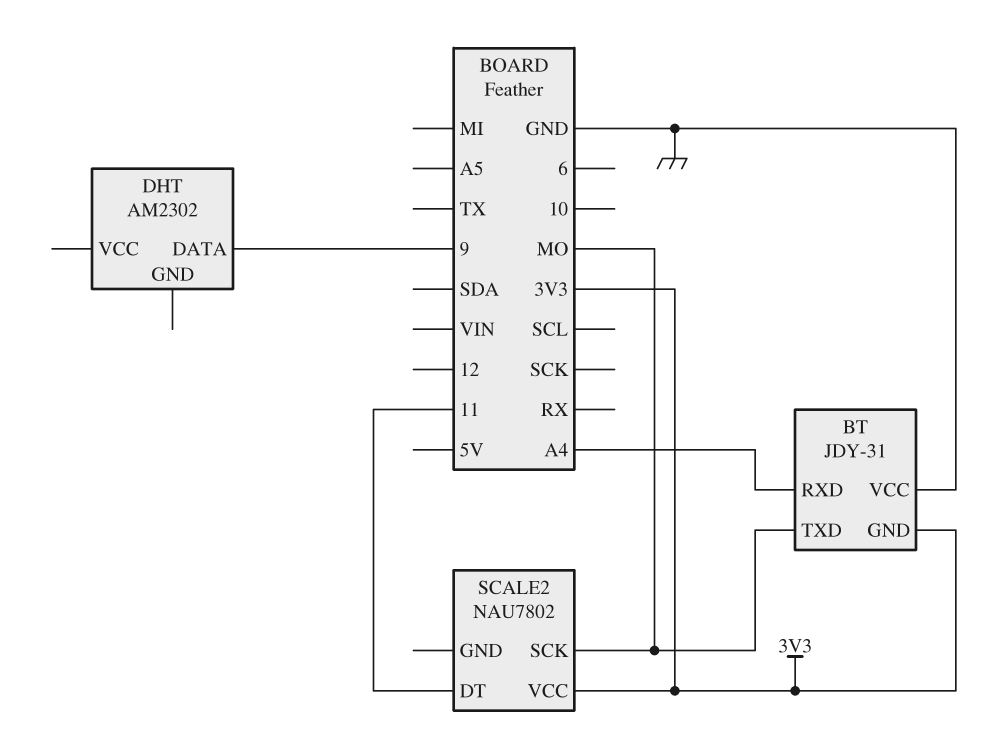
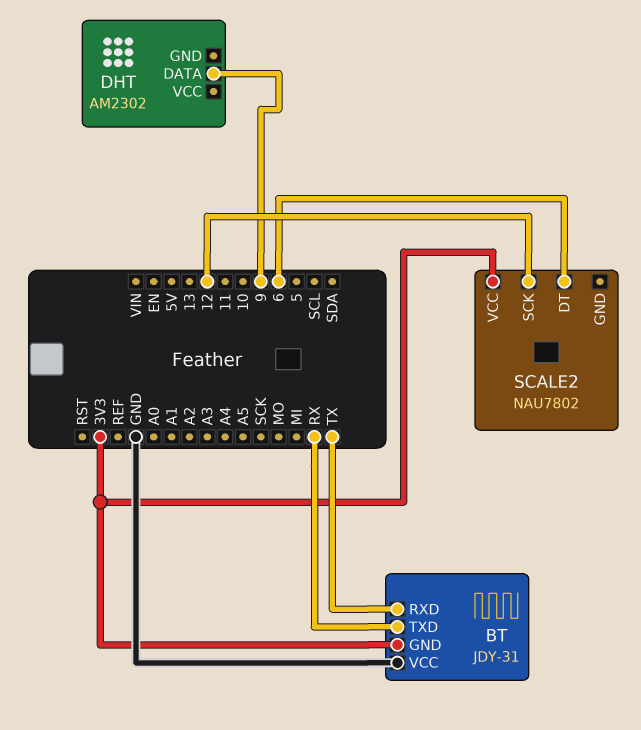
BT pin RXD: A4 -> TX
BT pin TXD: MO -> RX
SCALE2 pin DT: 11 -> 6
SCALE2 pin SCK: MO -> 12

